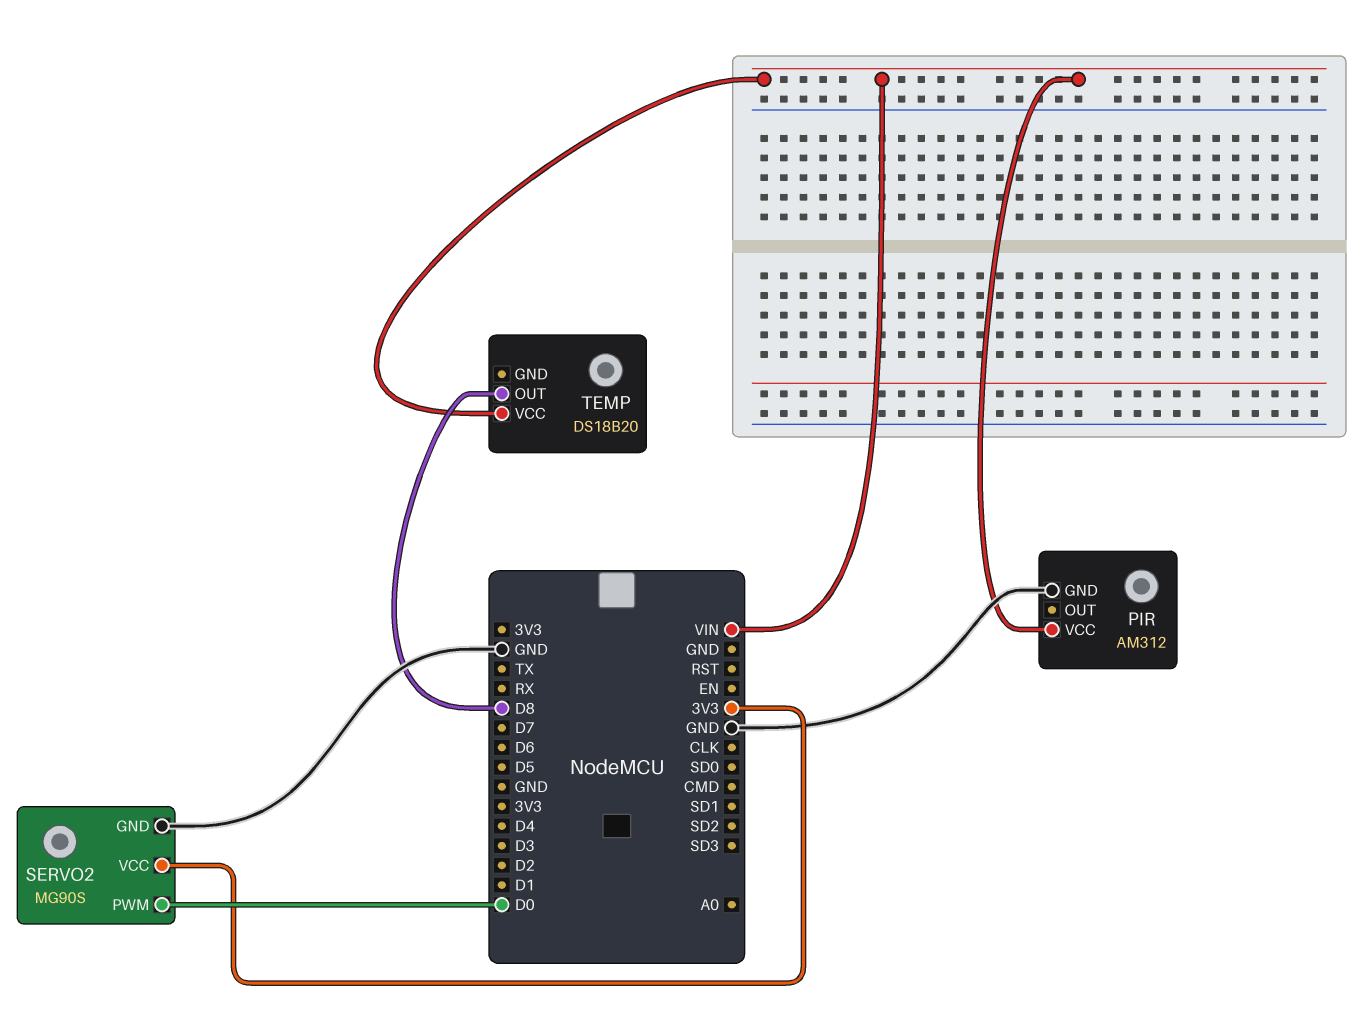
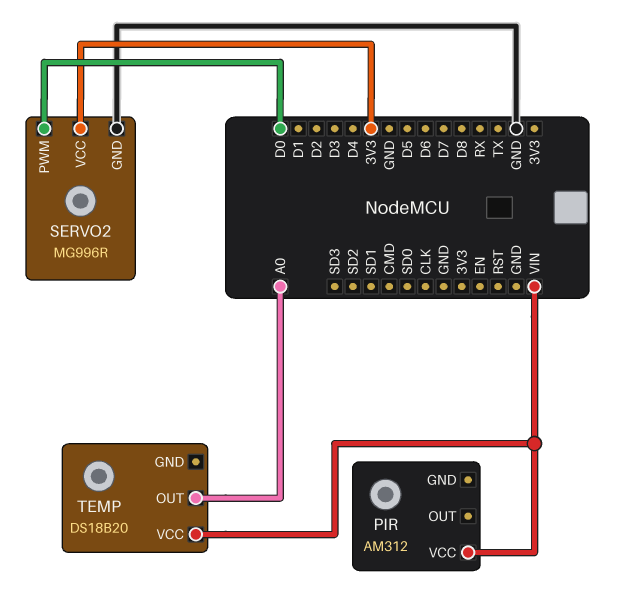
PIR pin GND: GND -> none
SERVO2: MG90S -> MG996R
TEMP pin OUT: D8 -> A0

